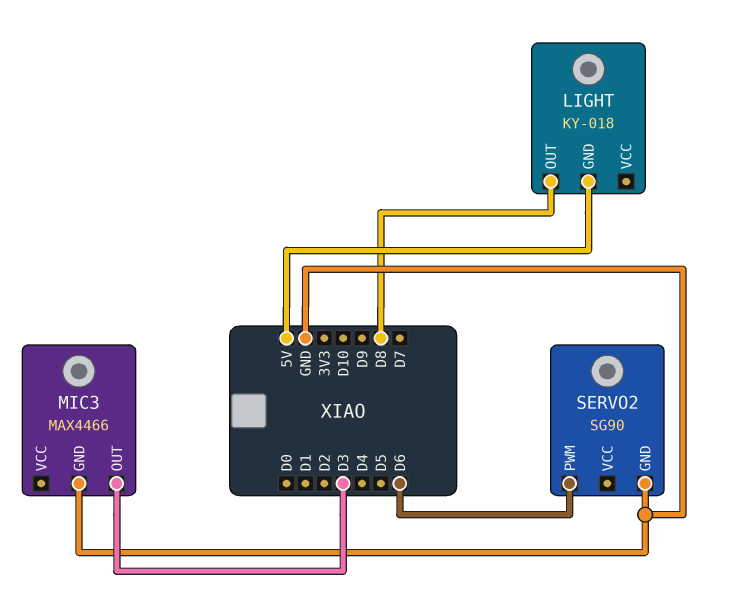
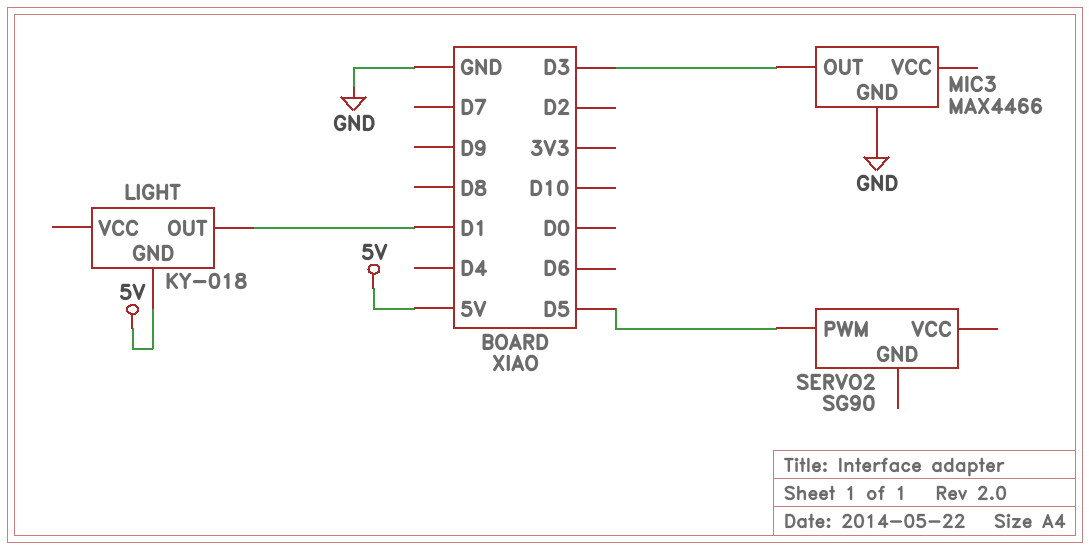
LIGHT pin OUT: D8 -> D1
SERVO2 pin GND: GND -> none
SERVO2 pin PWM: D6 -> D5

